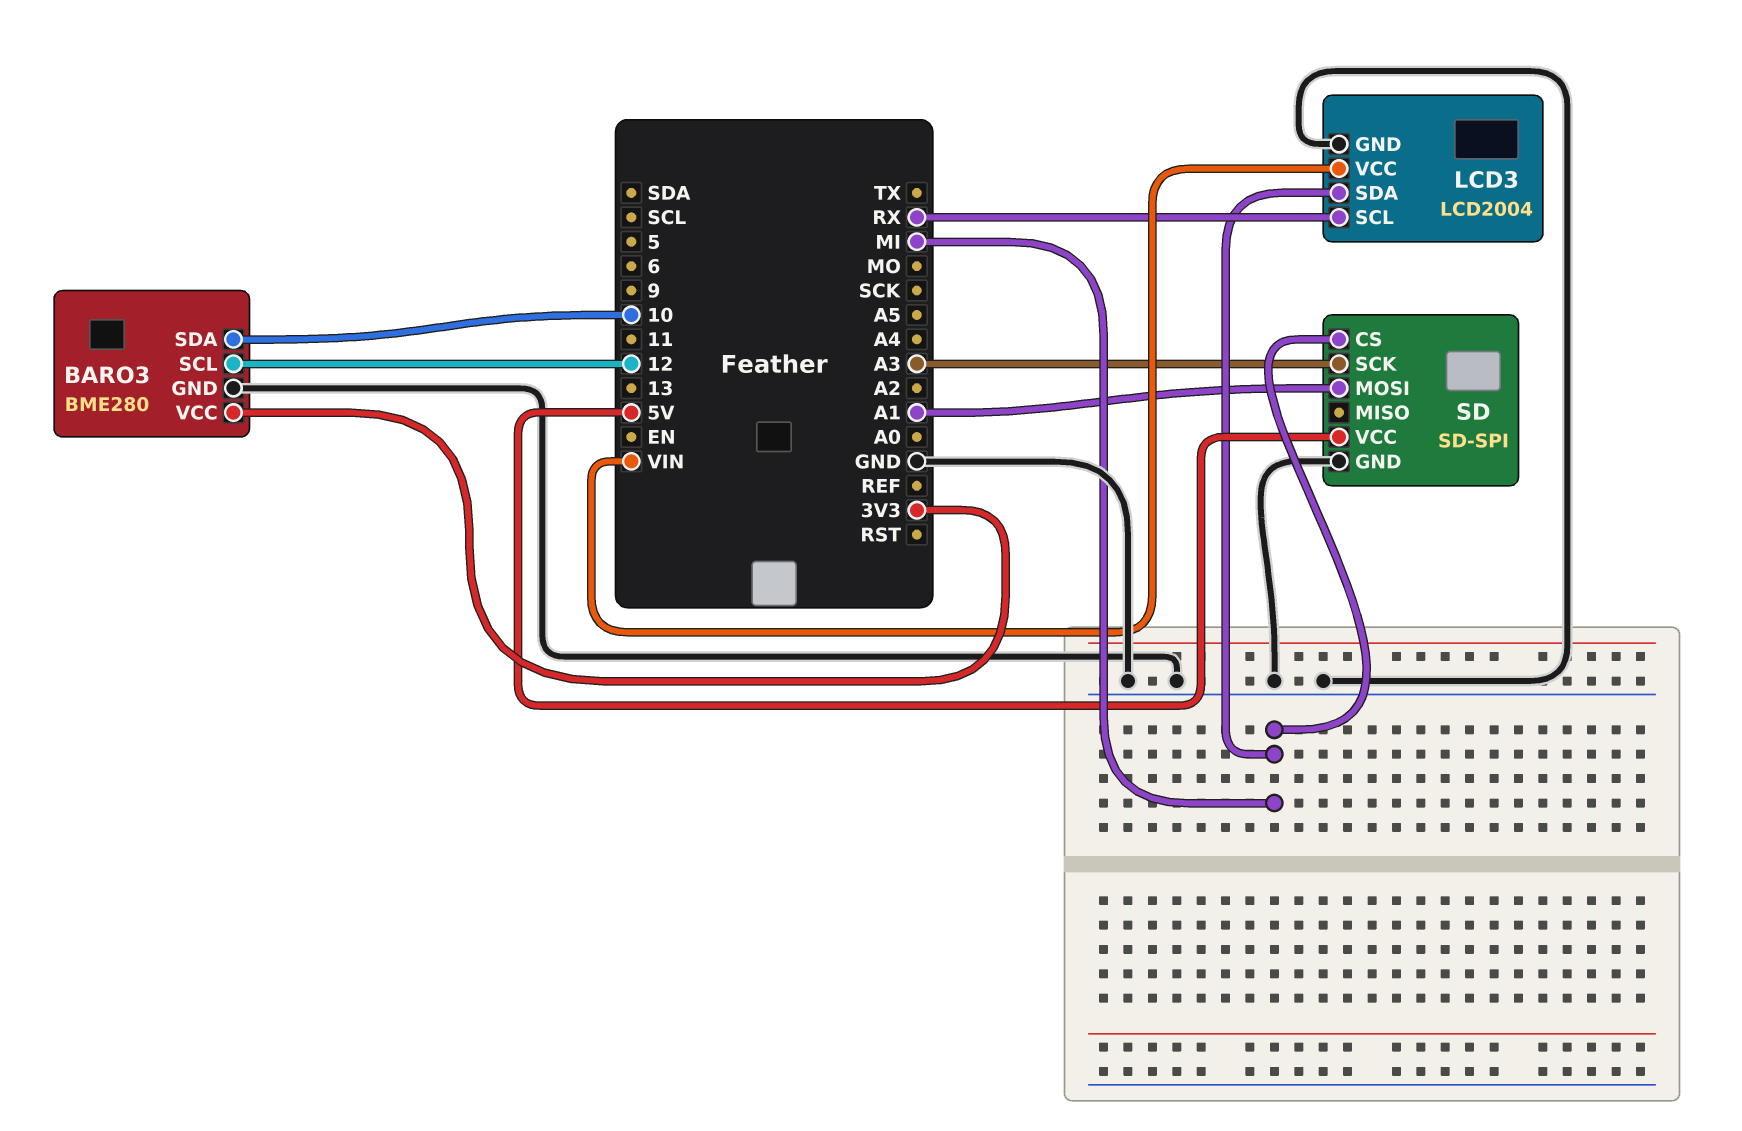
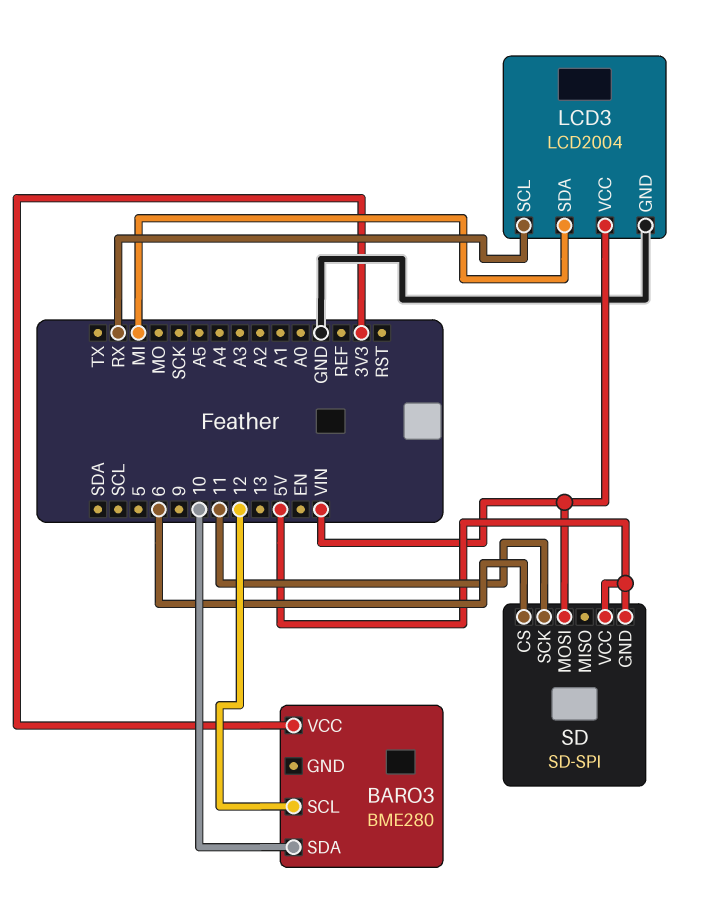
BARO3 pin GND: GND -> none
SD pin CS: MI -> 6
SD pin GND: GND -> 5V
SD pin MOSI: A1 -> VIN
SD pin SCK: A3 -> 11

